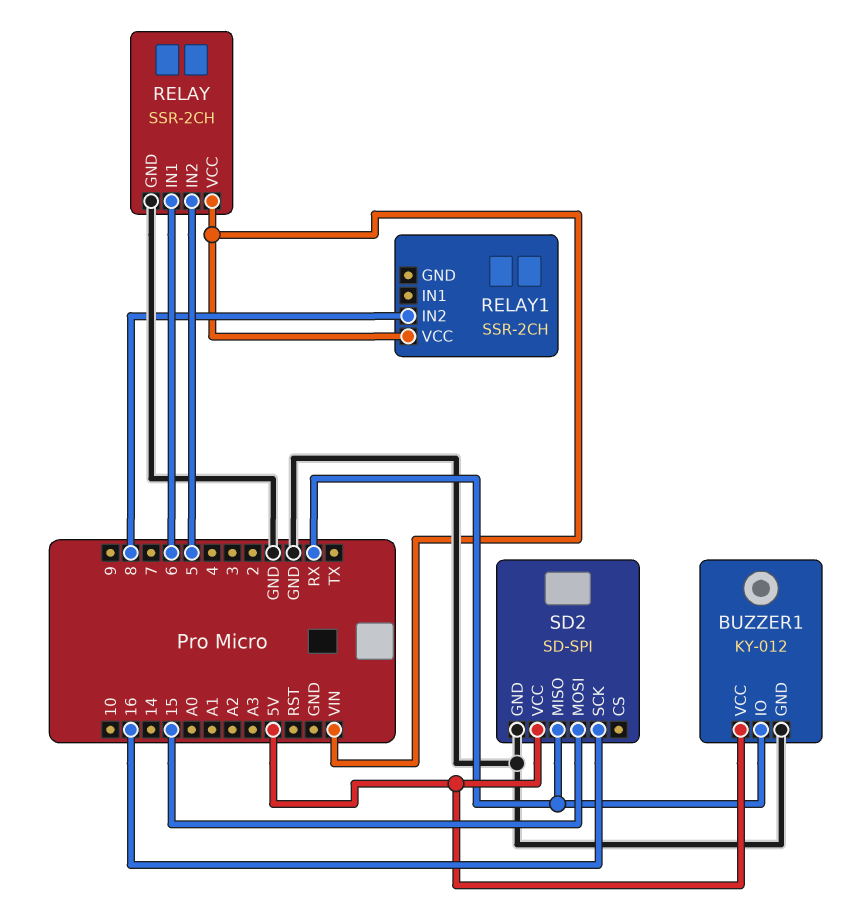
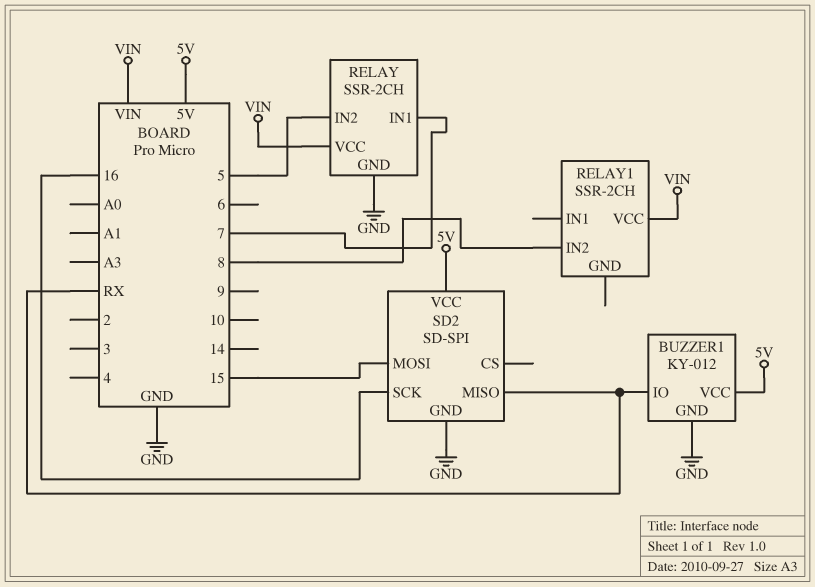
RELAY pin IN1: 6 -> 7

